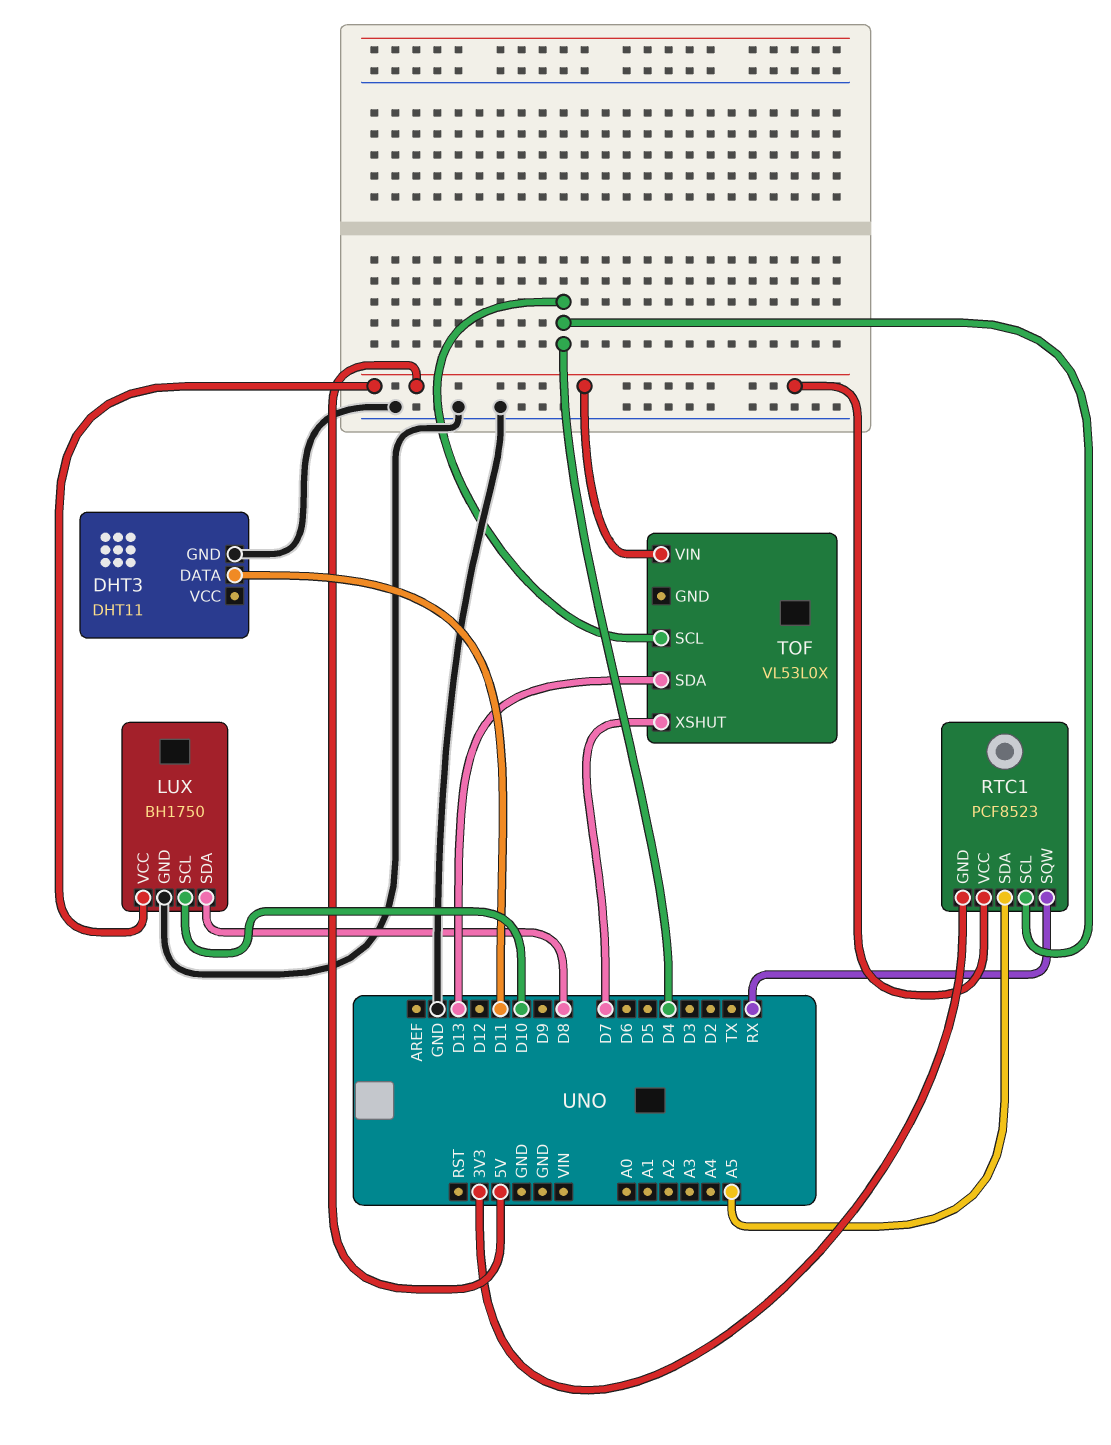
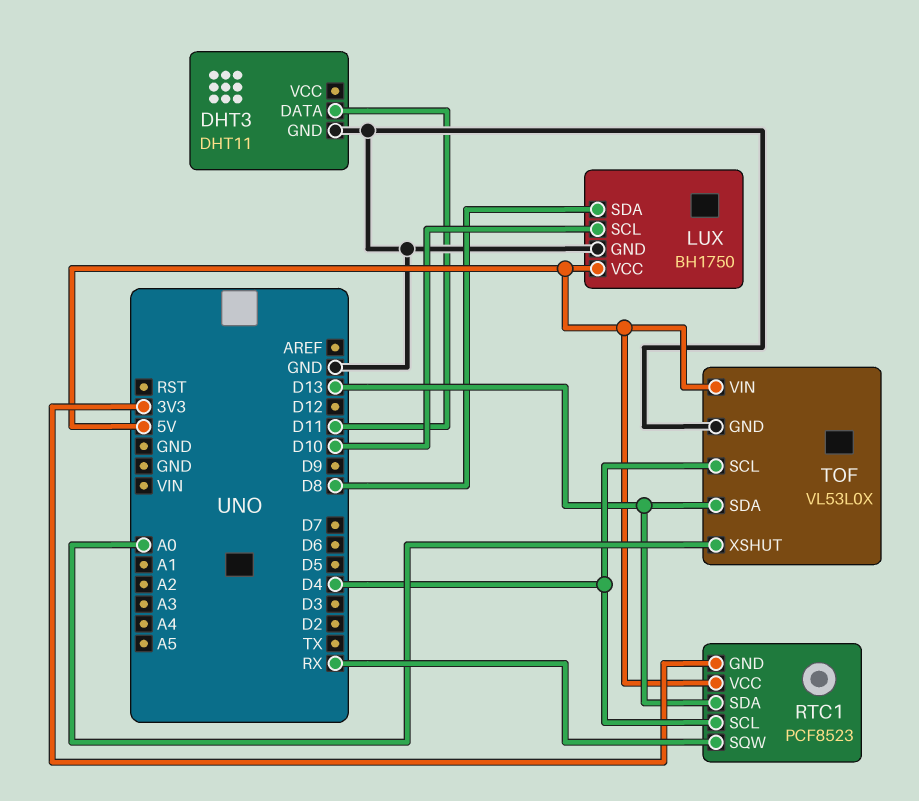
RTC1 pin SDA: A5 -> D13
TOF pin GND: none -> GND
TOF pin XSHUT: D7 -> A0

